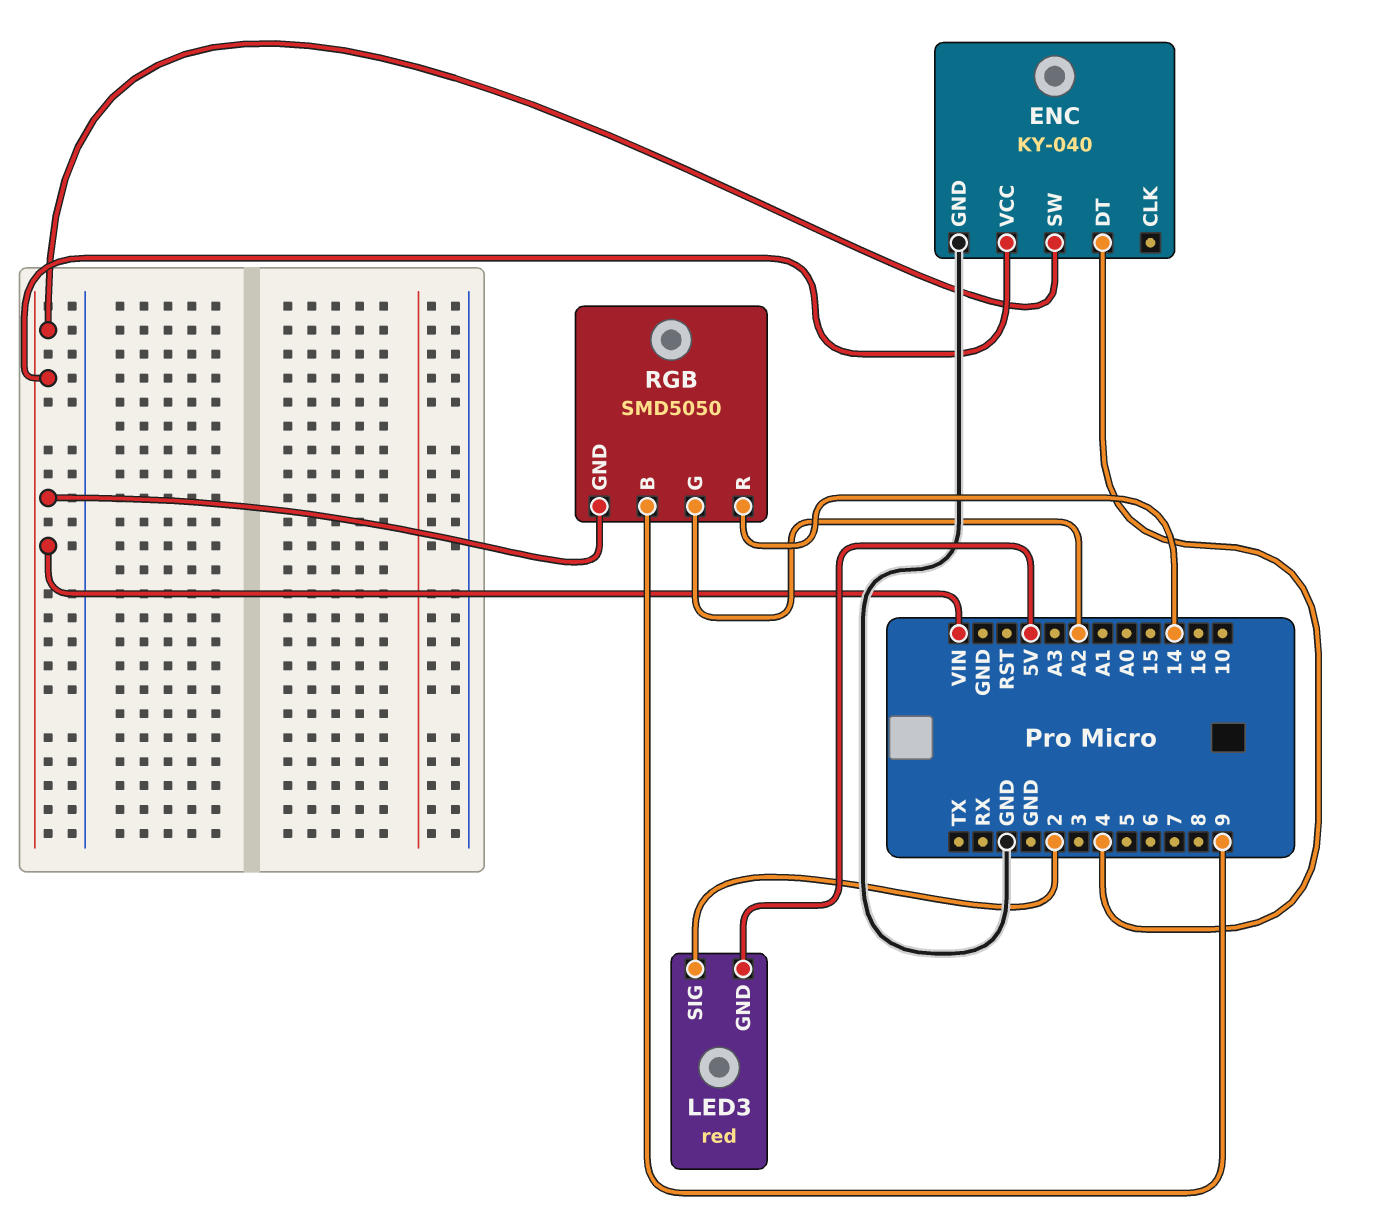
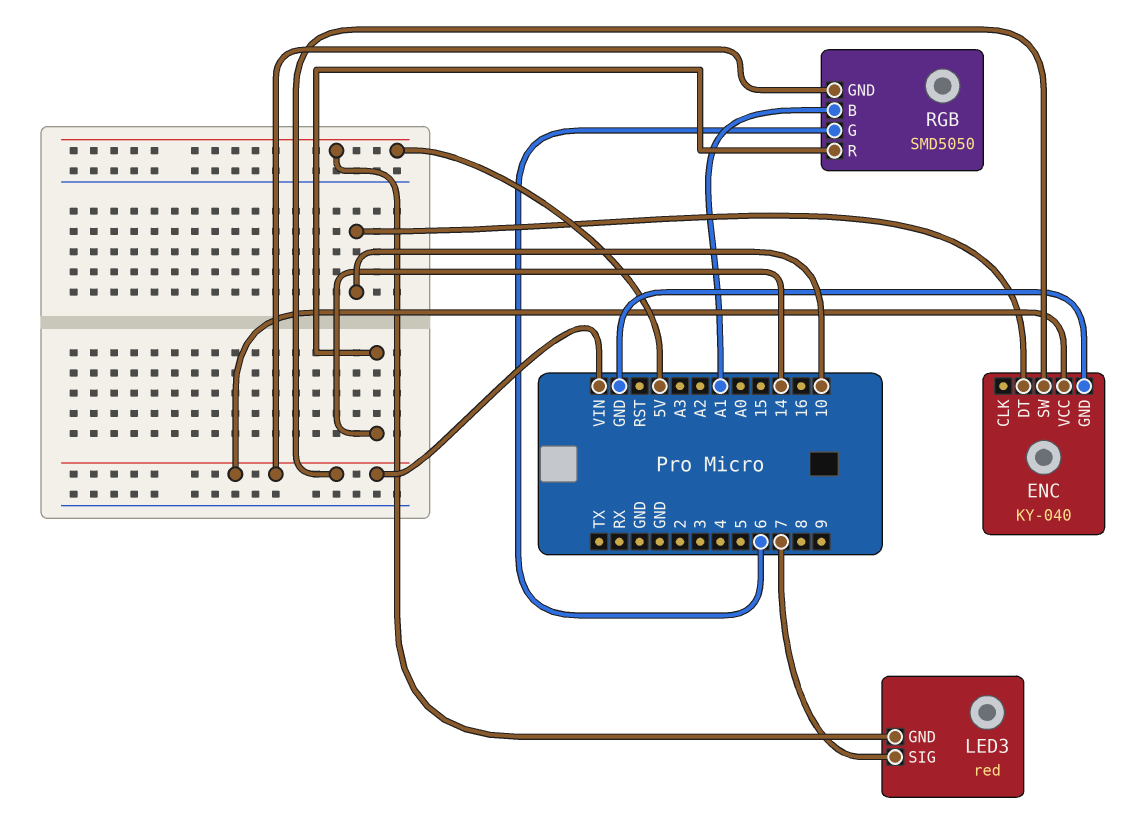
ENC pin DT: 4 -> 10
LED3 pin SIG: 2 -> 7
RGB pin B: 9 -> A1
RGB pin G: A2 -> 6

